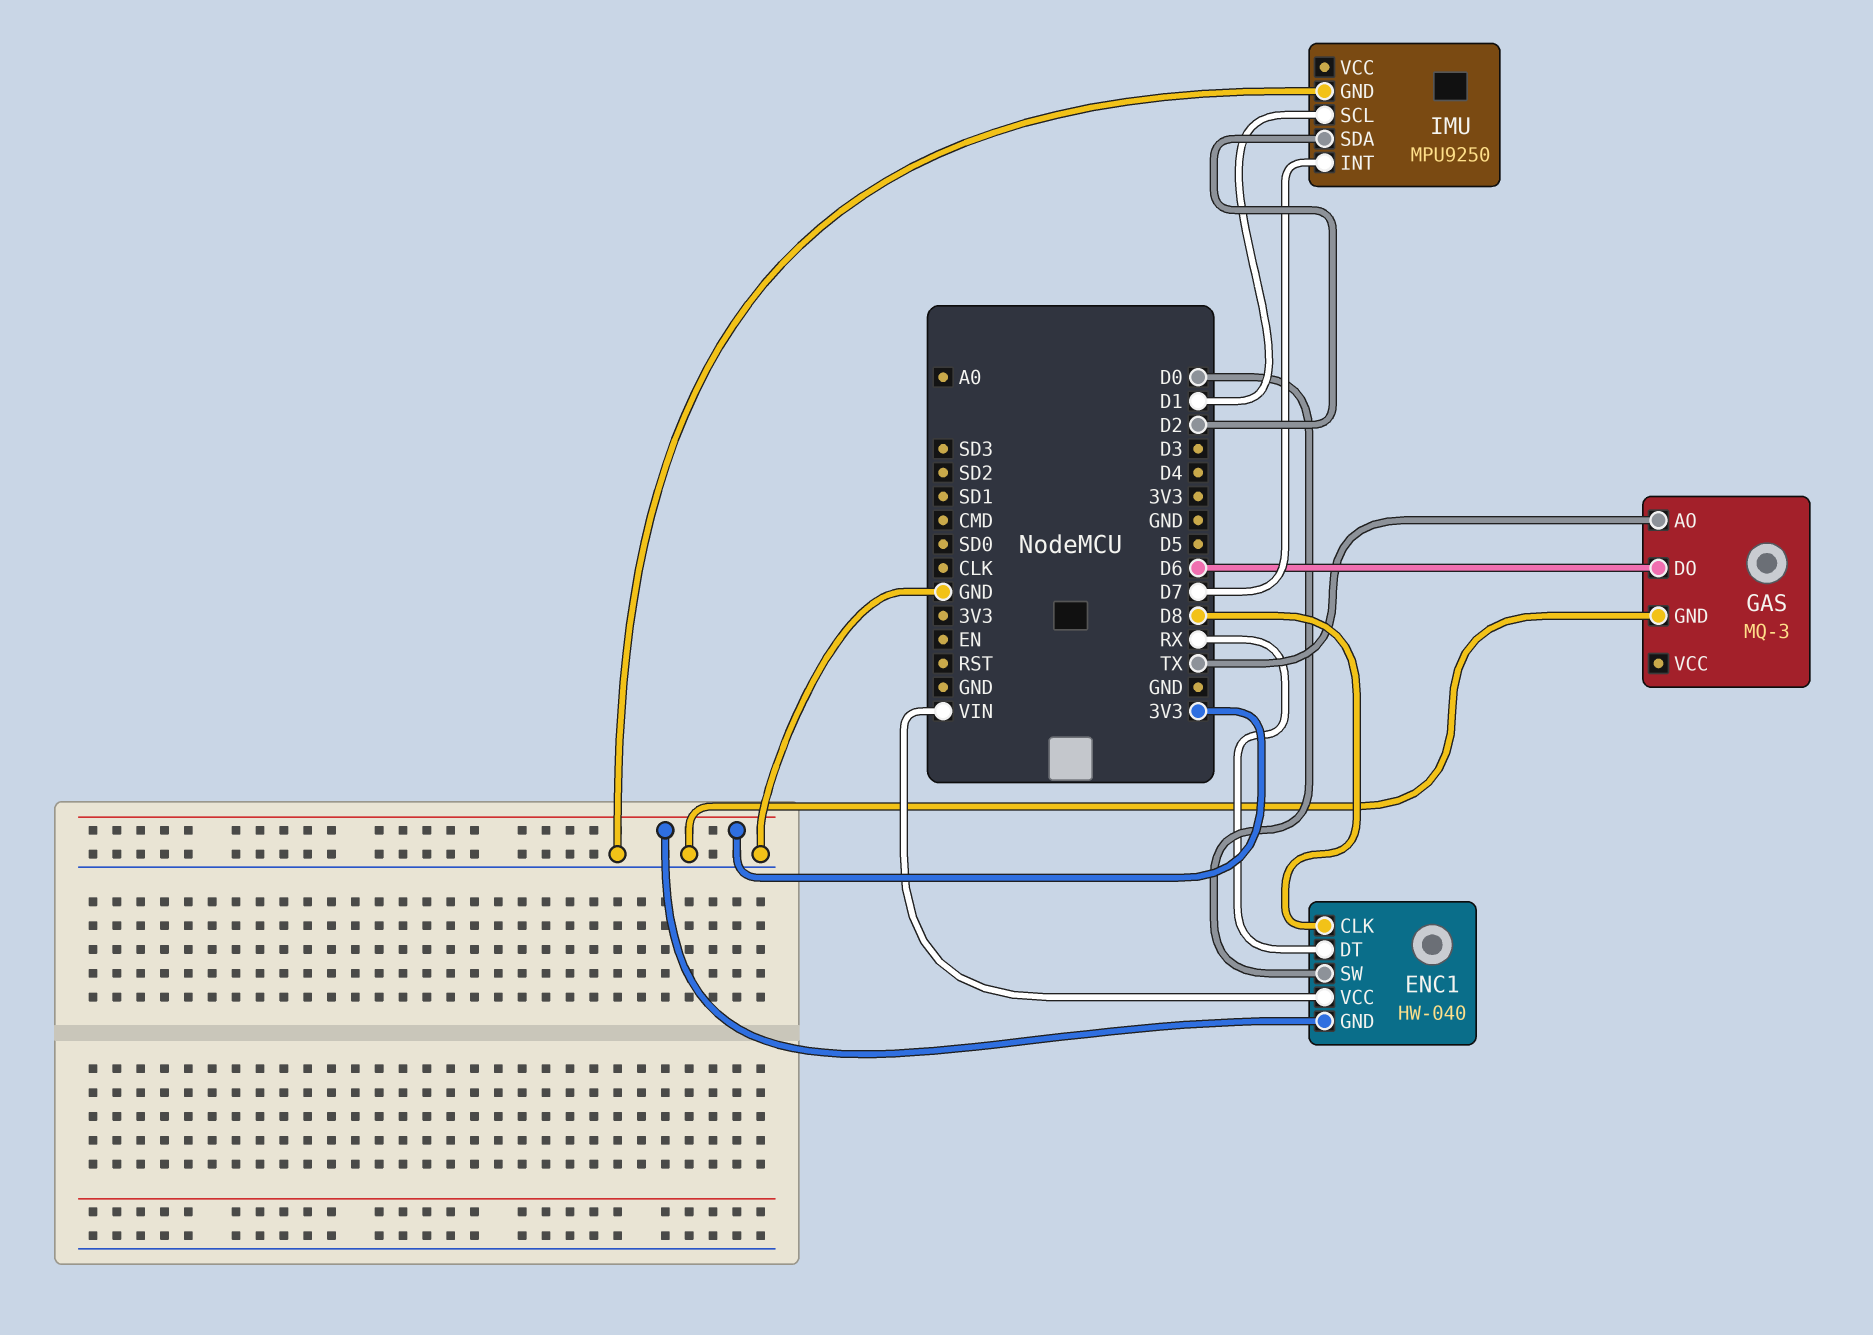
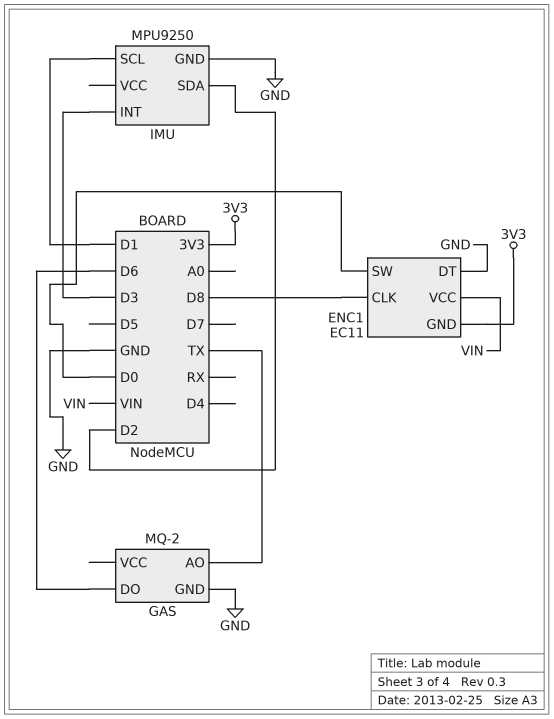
ENC1: HW-040 -> EC11
ENC1 pin DT: RX -> GND
GAS: MQ-3 -> MQ-2
IMU pin INT: D7 -> D3

